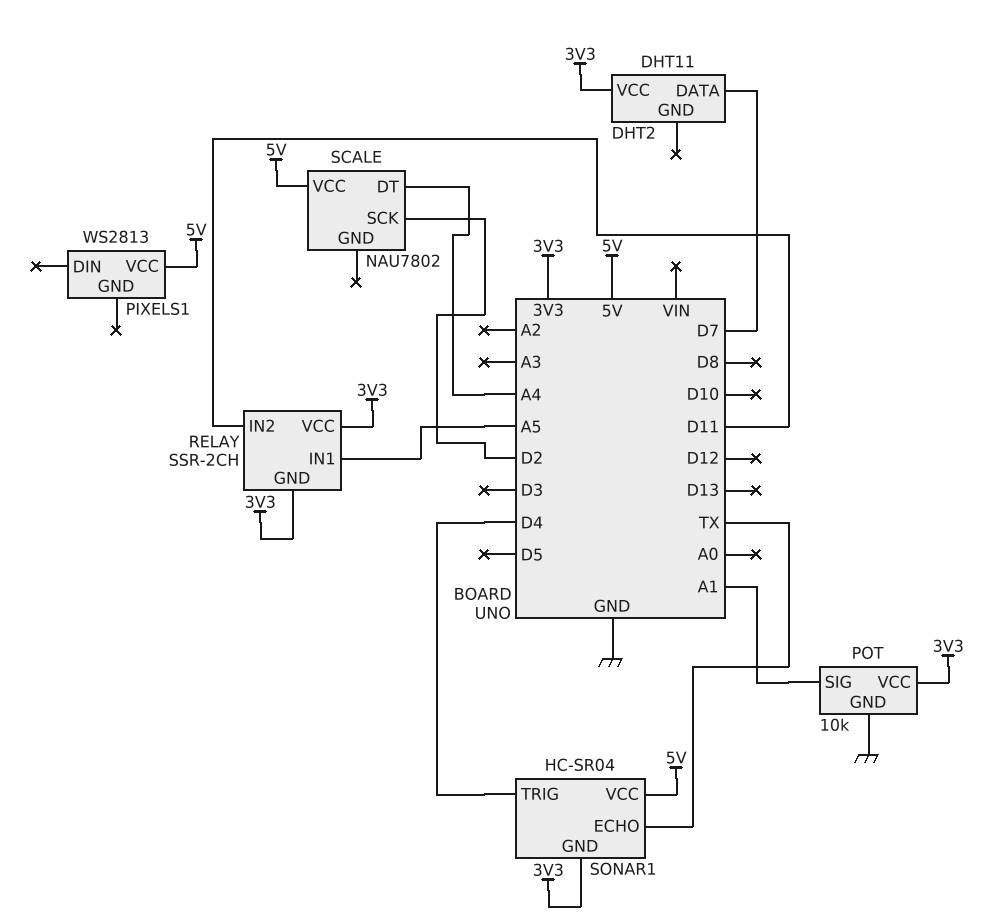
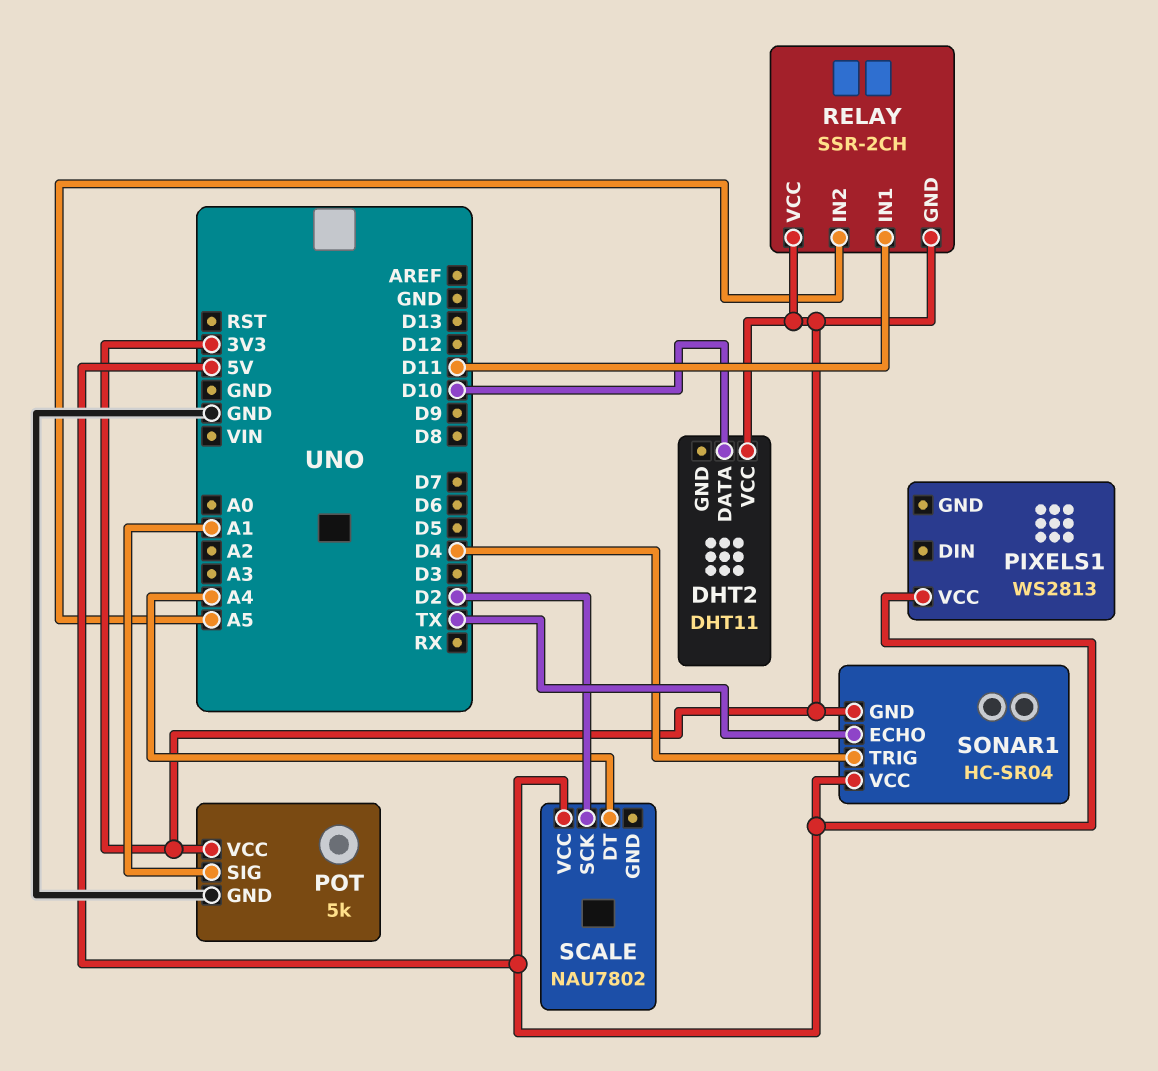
DHT2 pin DATA: D7 -> D10
POT: 10k -> 5k
RELAY pin IN1: A5 -> D11
RELAY pin IN2: D11 -> A5

